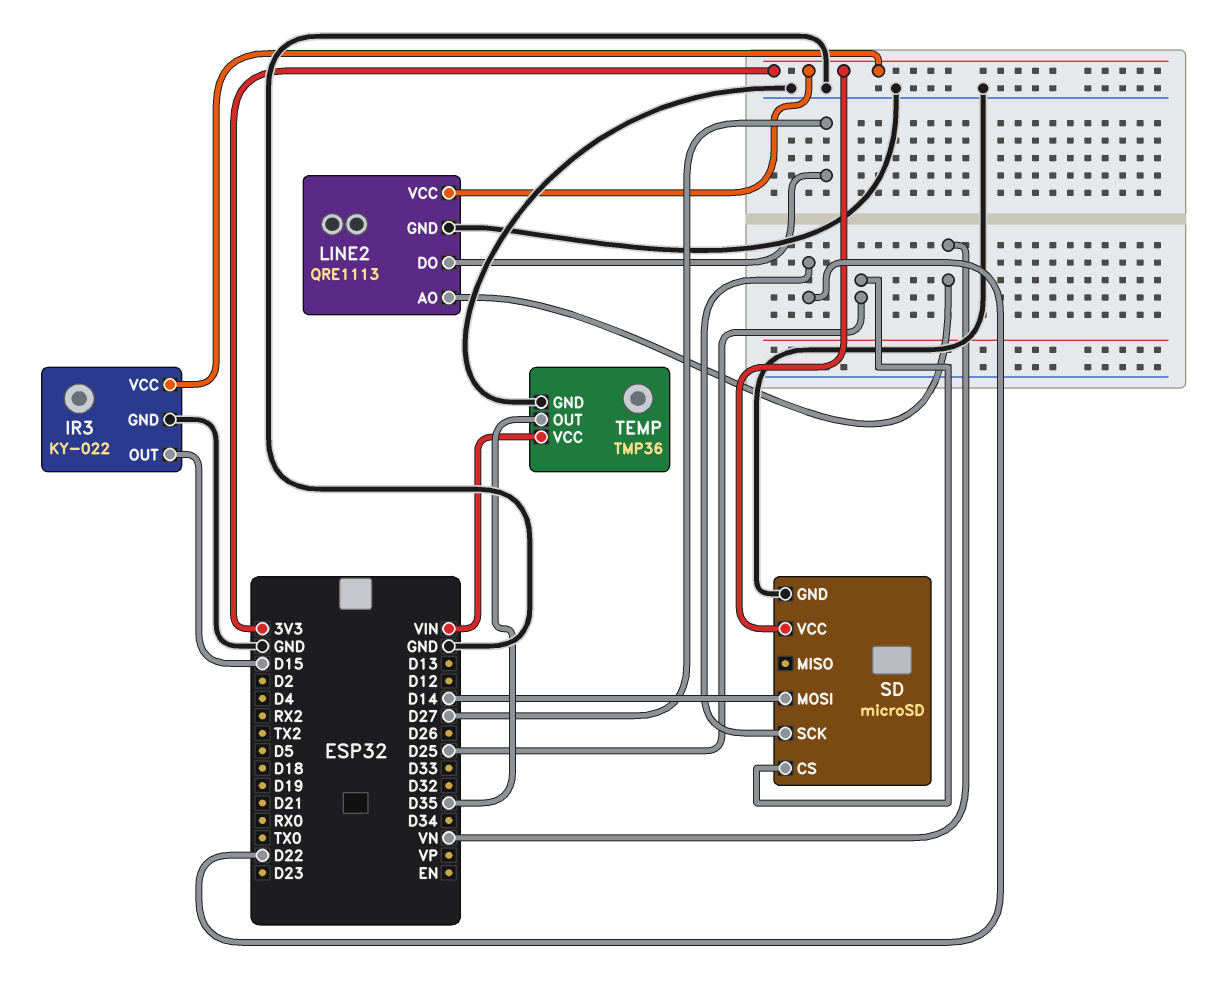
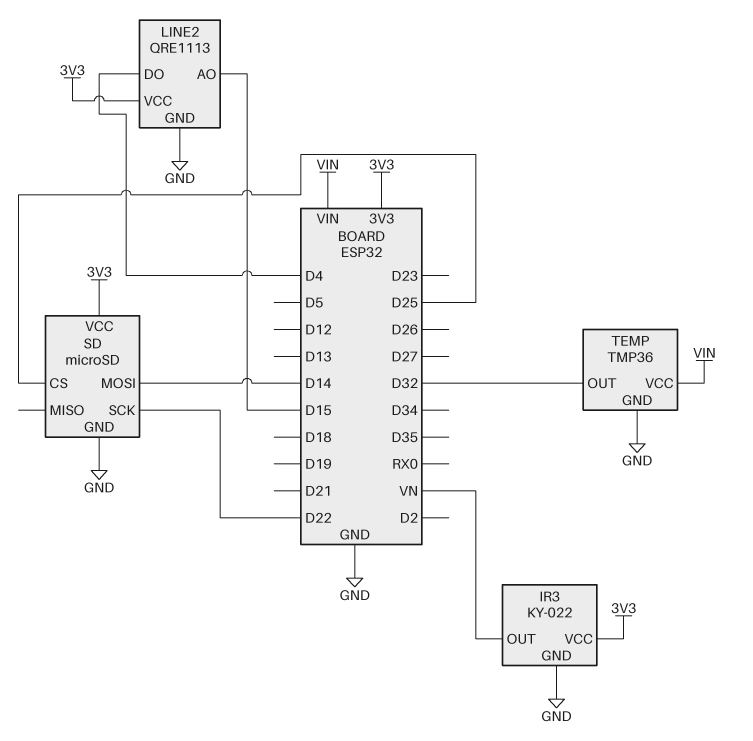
IR3 pin OUT: D15 -> VN
LINE2 pin AO: VN -> D15
LINE2 pin DO: D27 -> D4
TEMP pin OUT: D35 -> D32

